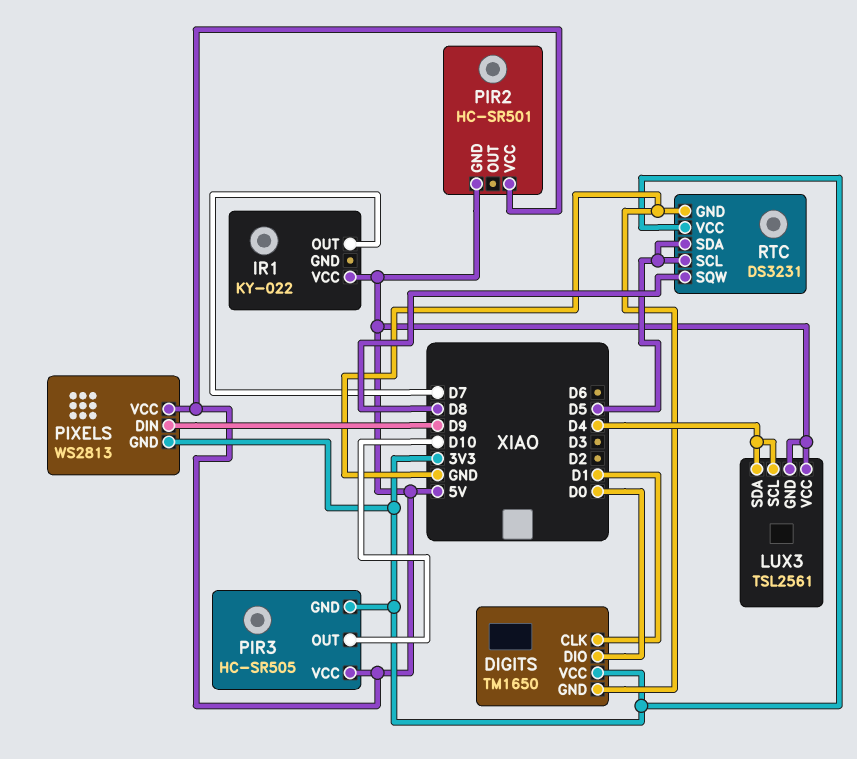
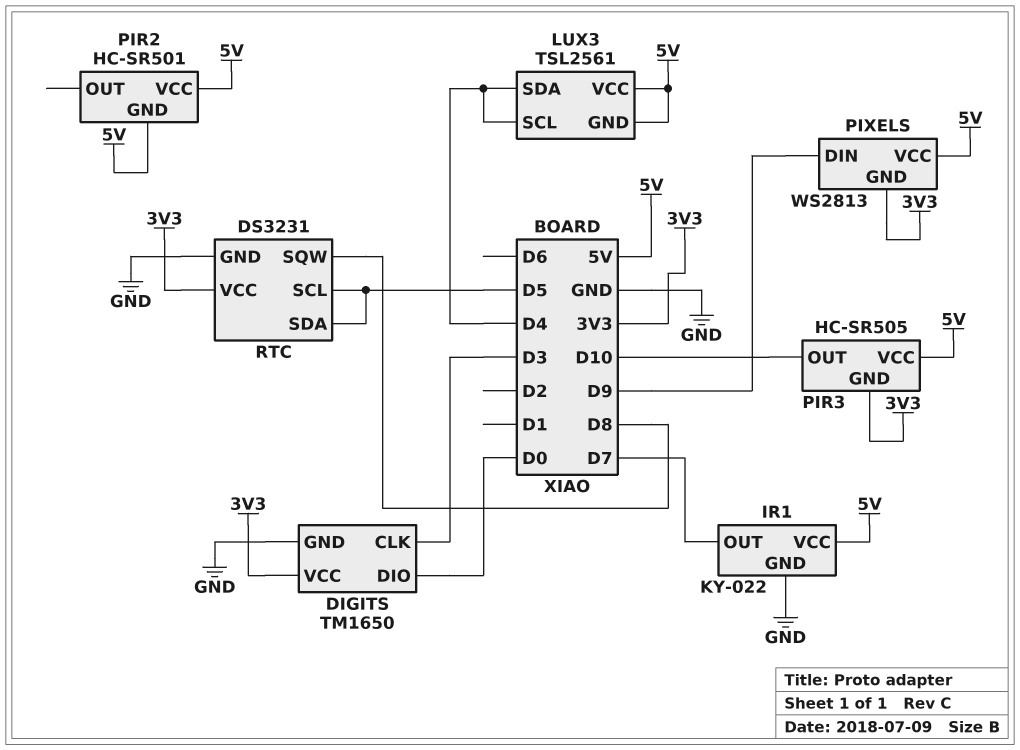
DIGITS pin CLK: D1 -> D3
IR1 pin GND: none -> GND

